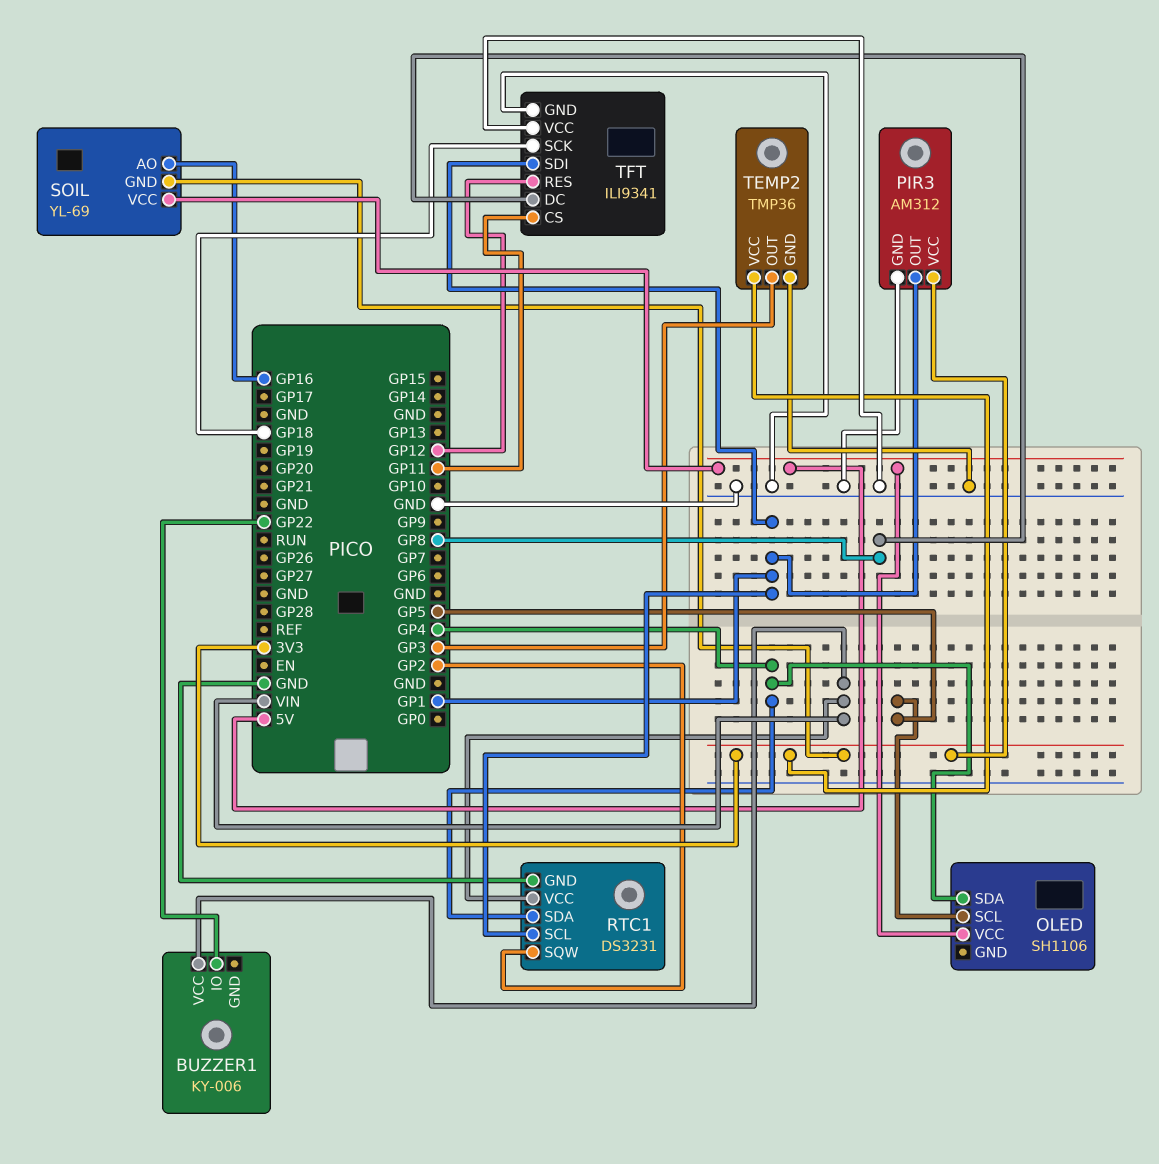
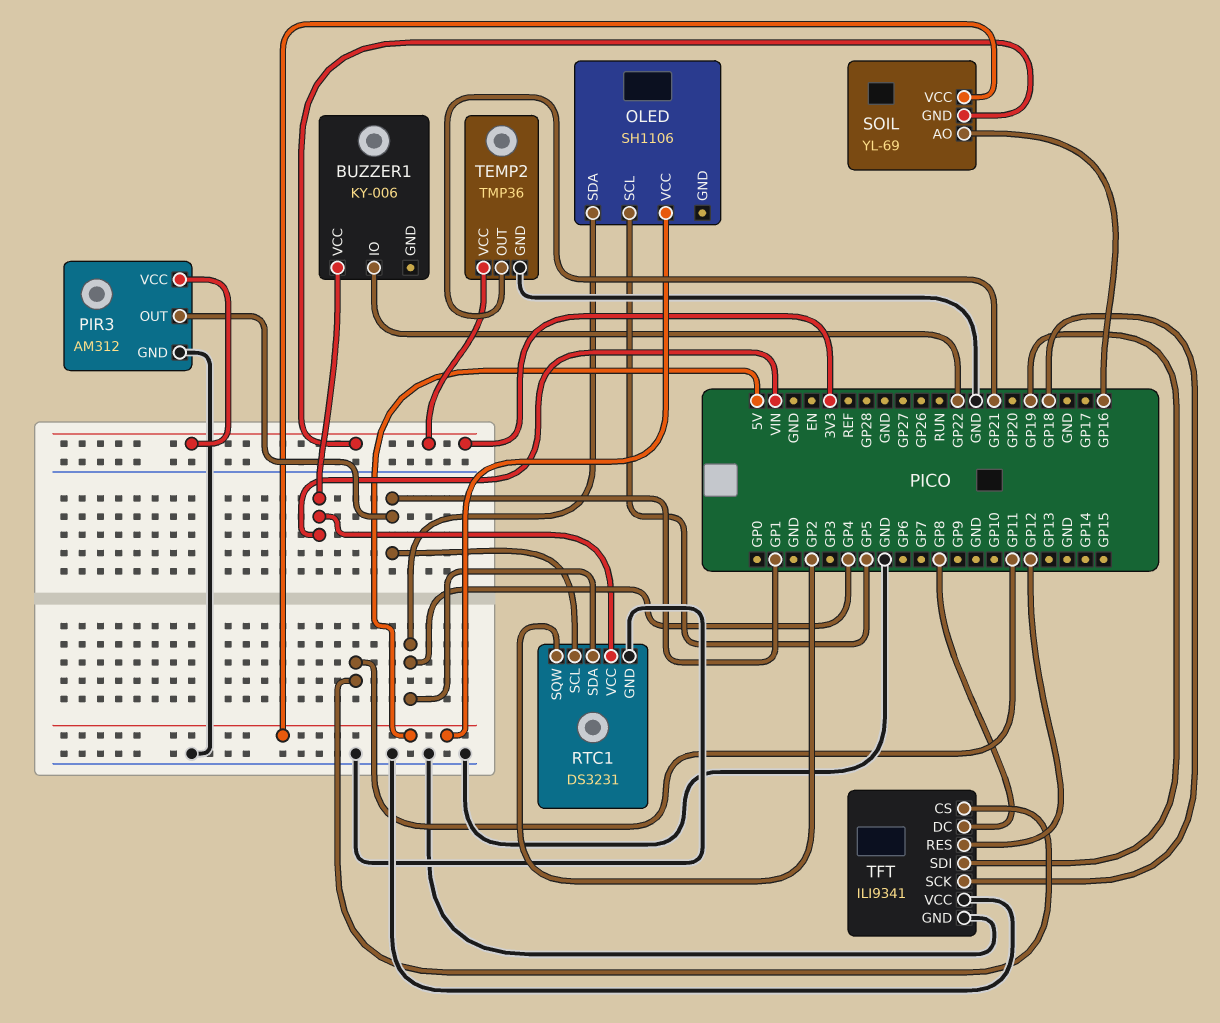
TEMP2 pin OUT: GP3 -> GP21
TFT pin SDI: GP1 -> GP19

